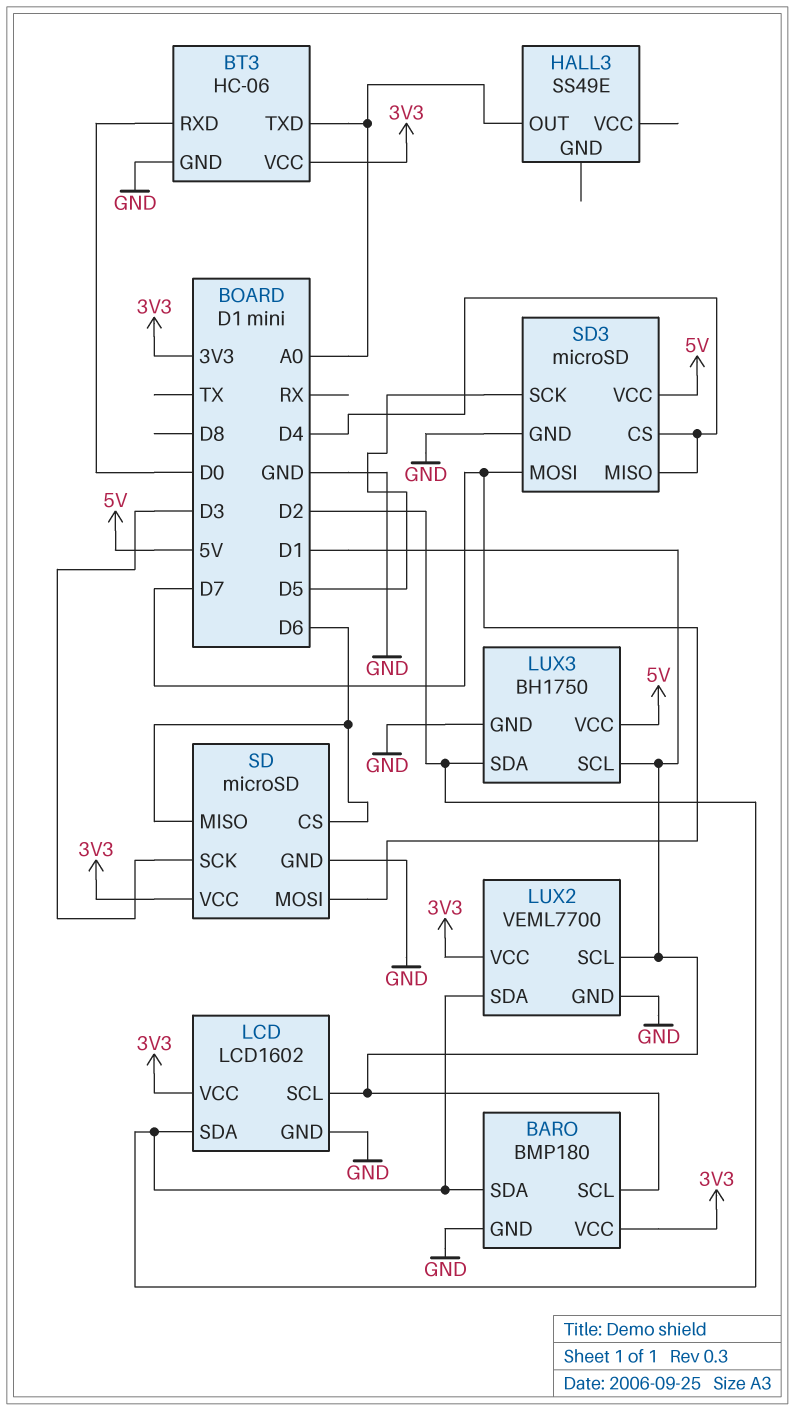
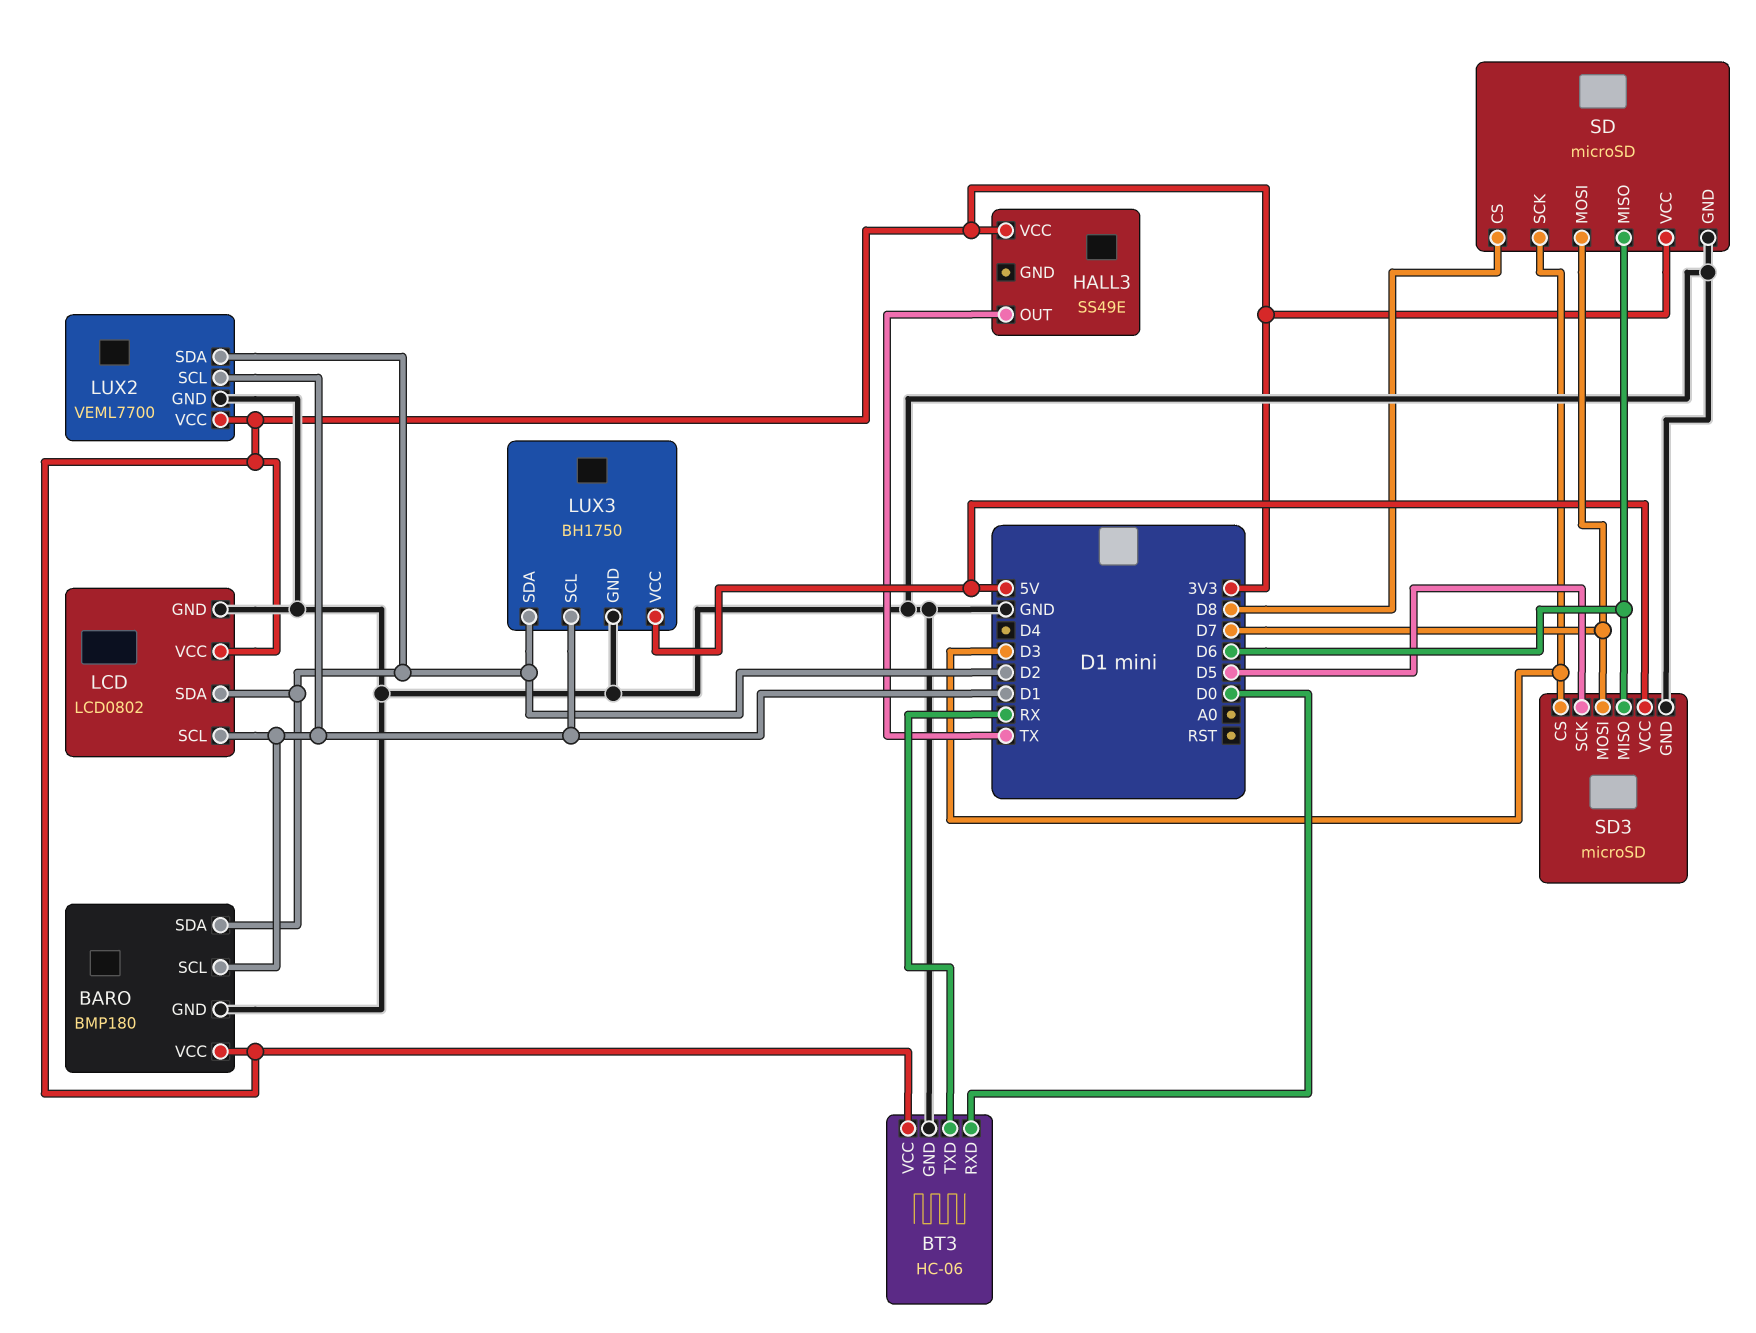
BT3 pin TXD: A0 -> RX
HALL3 pin OUT: A0 -> TX
HALL3 pin VCC: none -> 3V3
LCD: LCD1602 -> LCD0802
SD pin CS: D6 -> D8
SD3 pin CS: D4 -> D3
SD3 pin MISO: D4 -> D6

